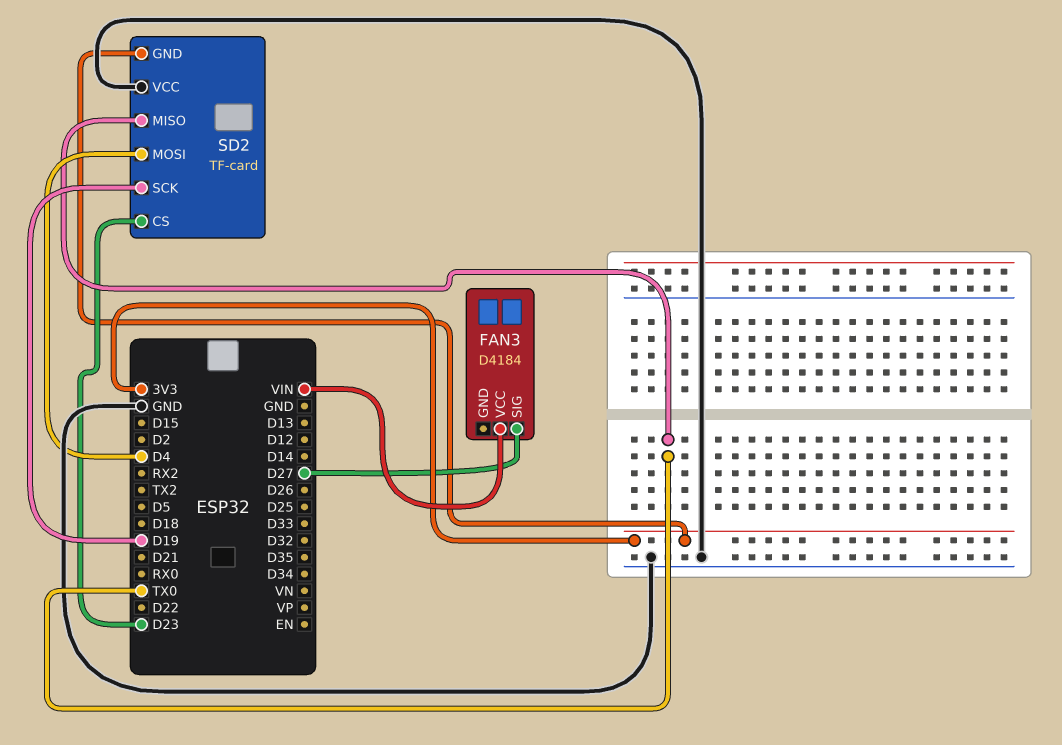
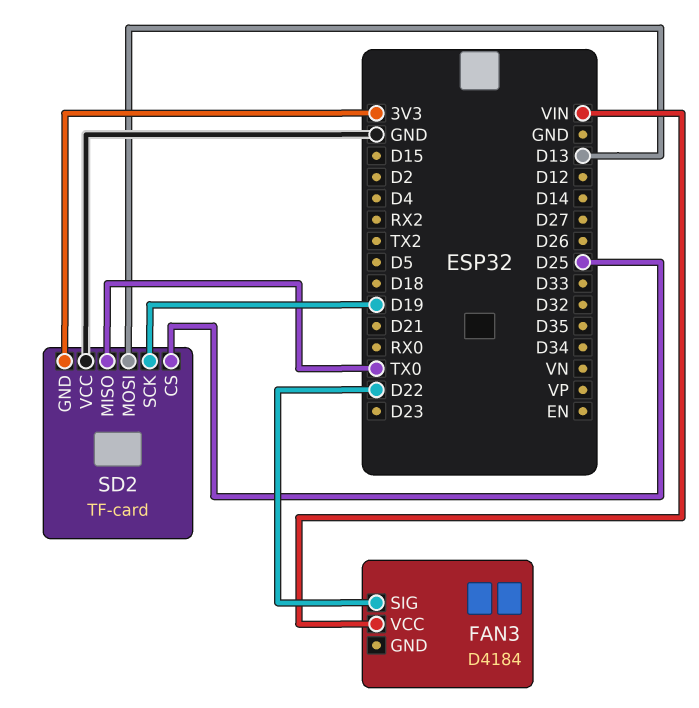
FAN3 pin SIG: D27 -> D22
SD2 pin CS: D23 -> D25
SD2 pin MOSI: D4 -> D13

